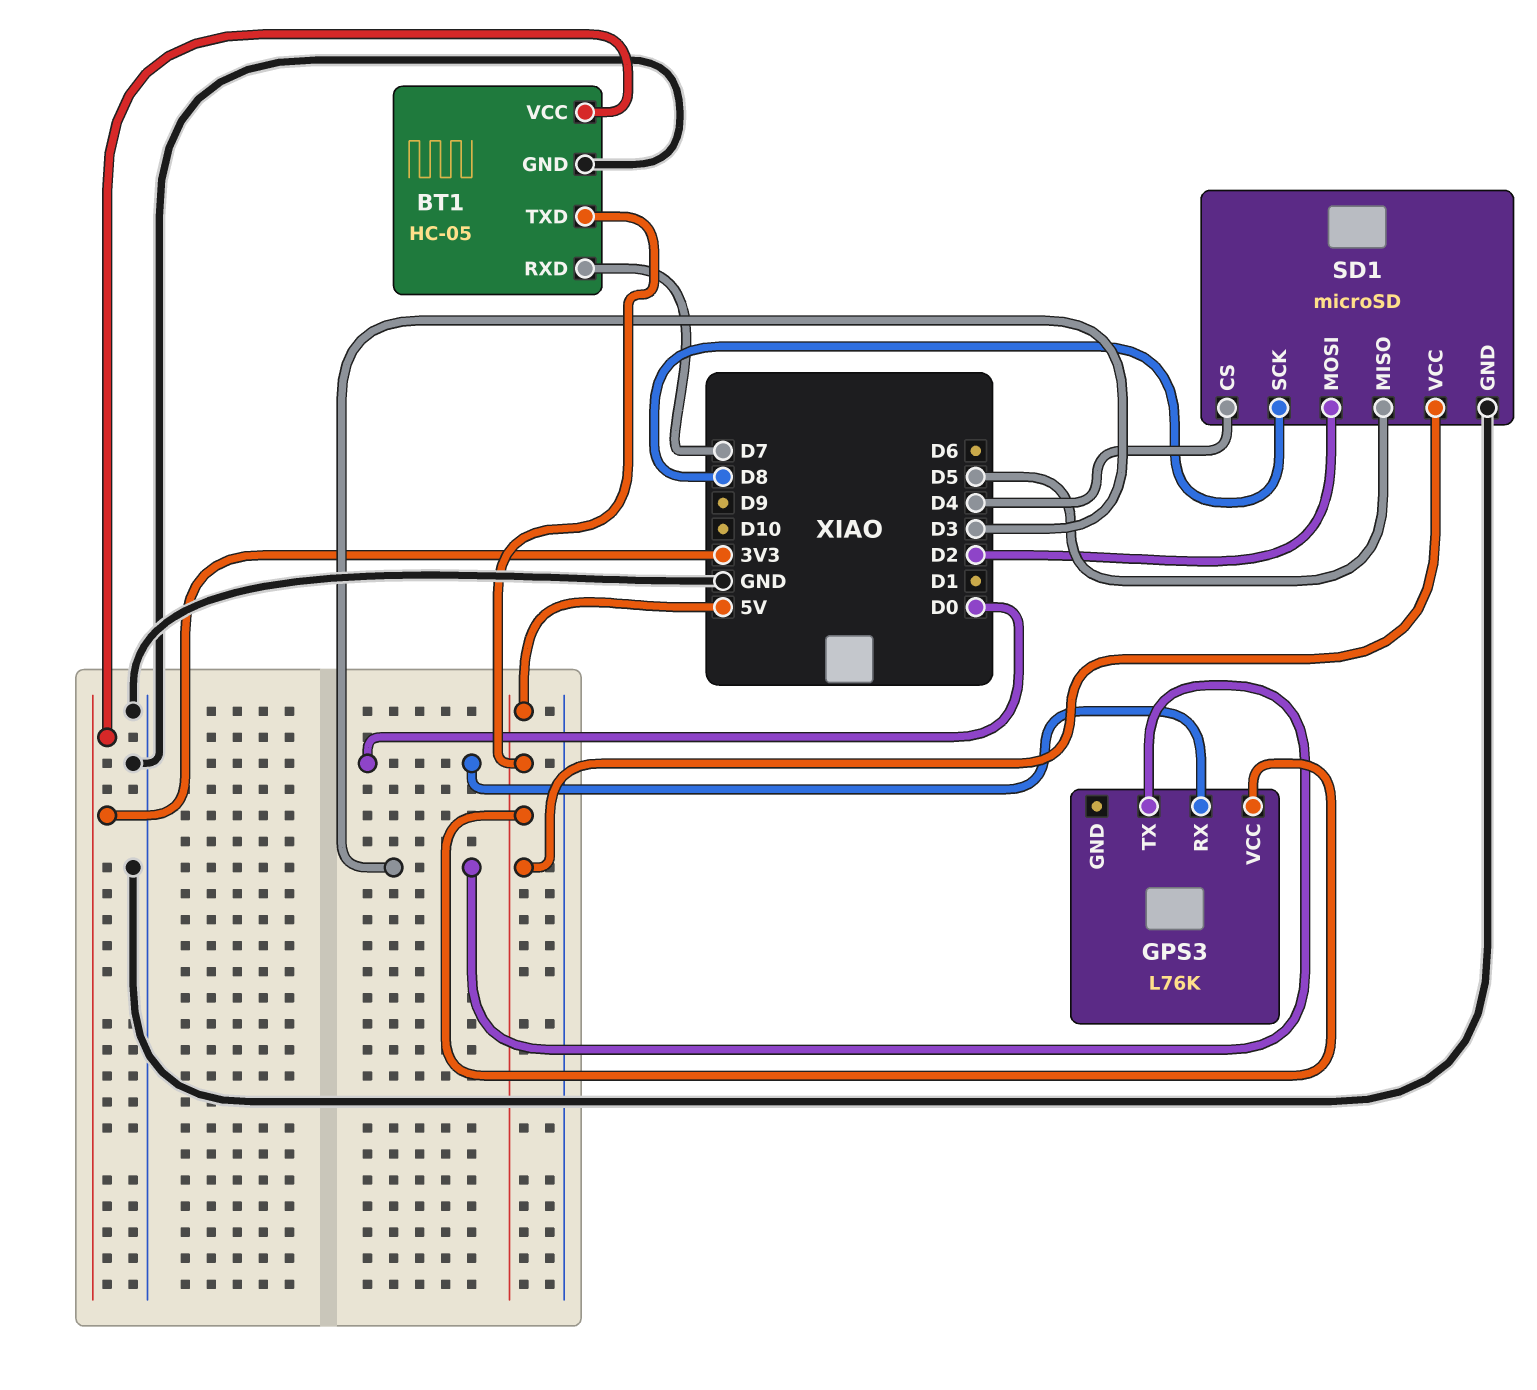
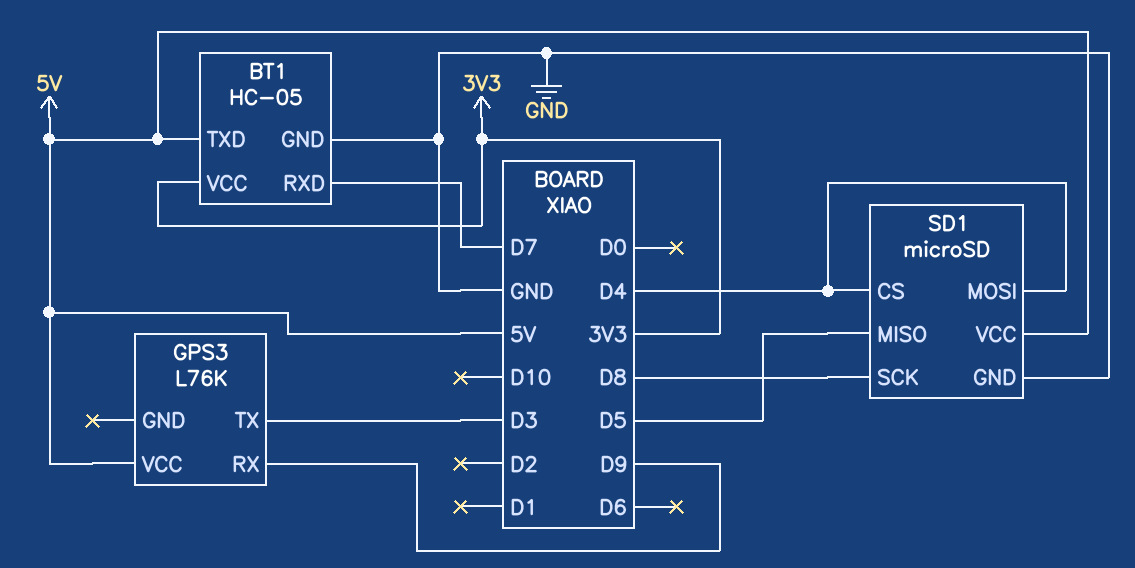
GPS3 pin RX: D0 -> D9
SD1 pin MOSI: D2 -> D4

